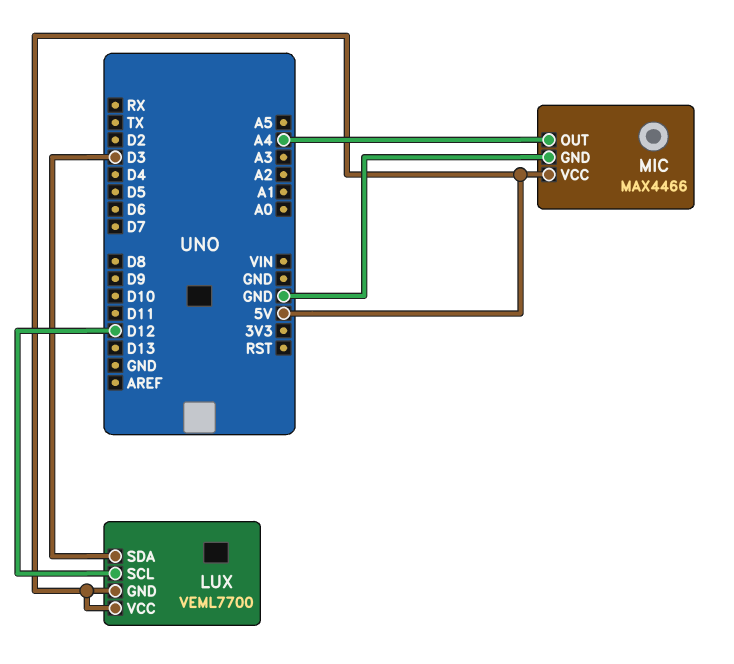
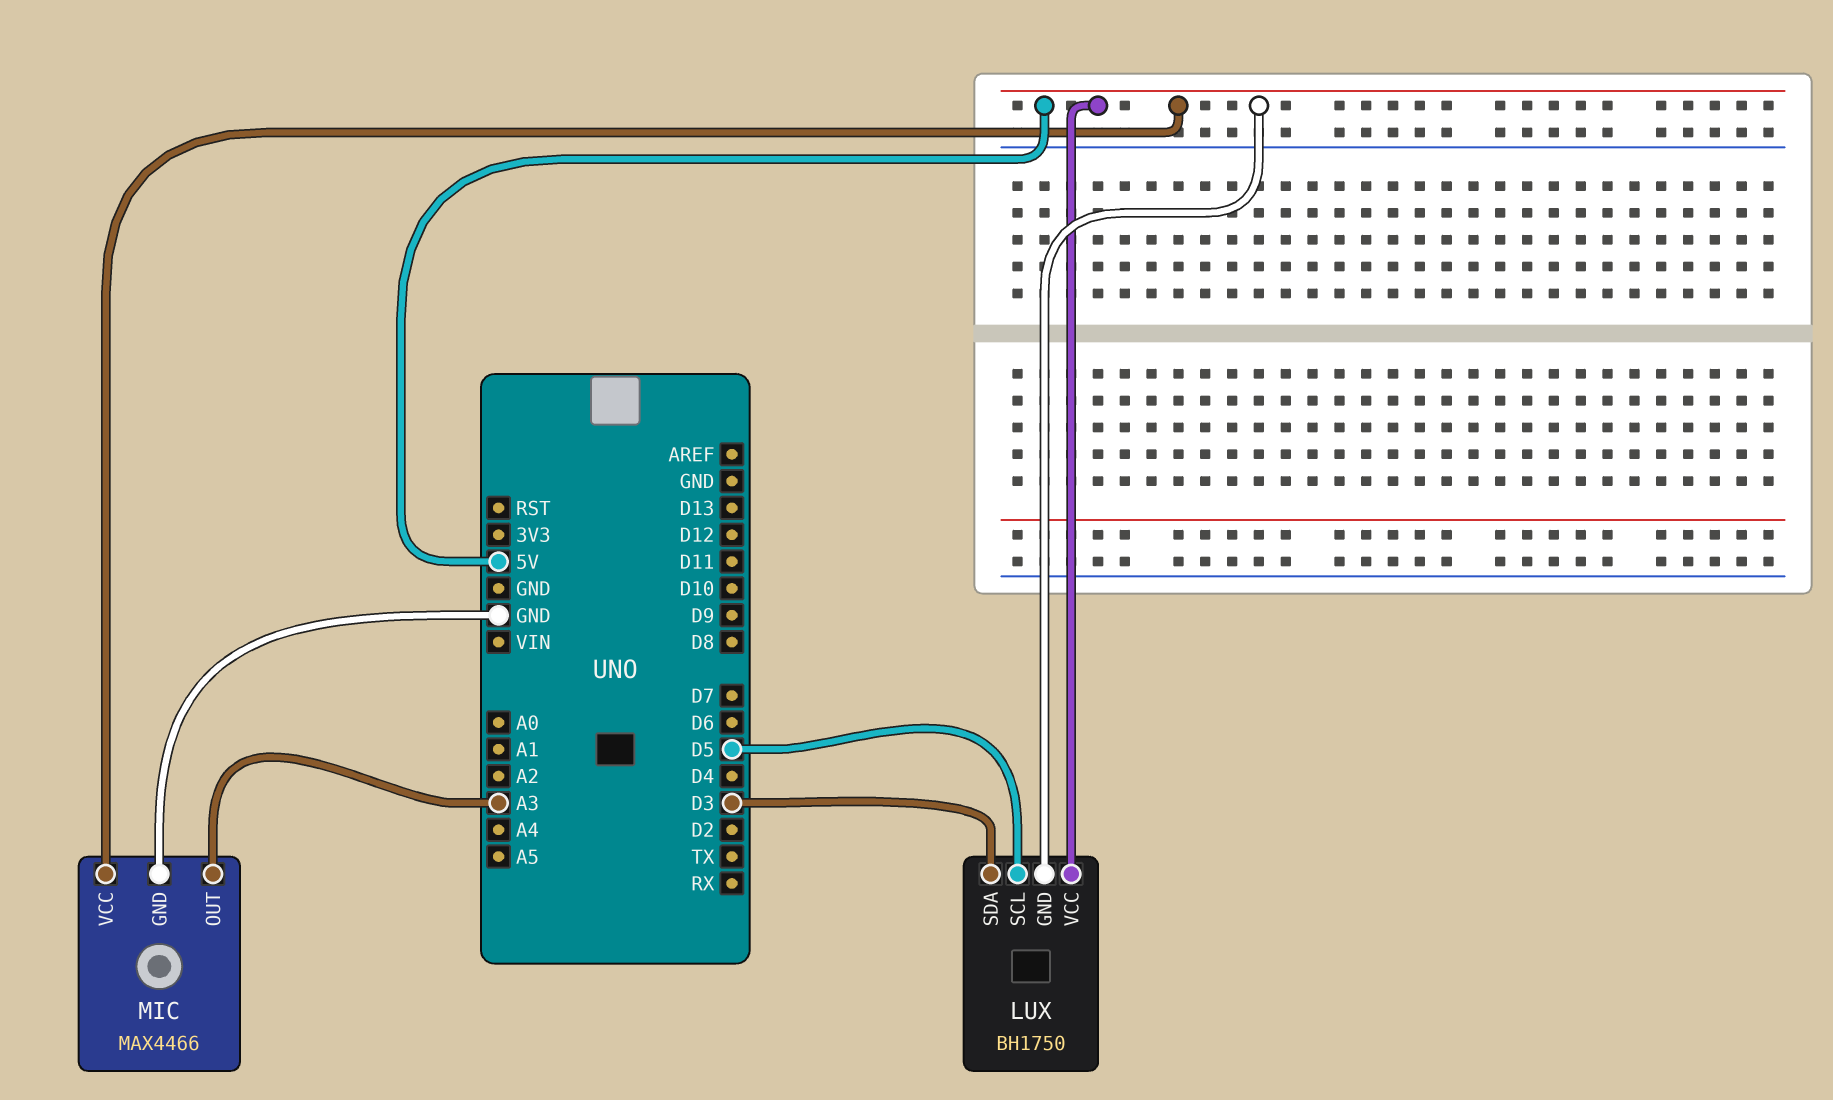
LUX: VEML7700 -> BH1750
LUX pin SCL: D12 -> D5
MIC pin OUT: A4 -> A3

